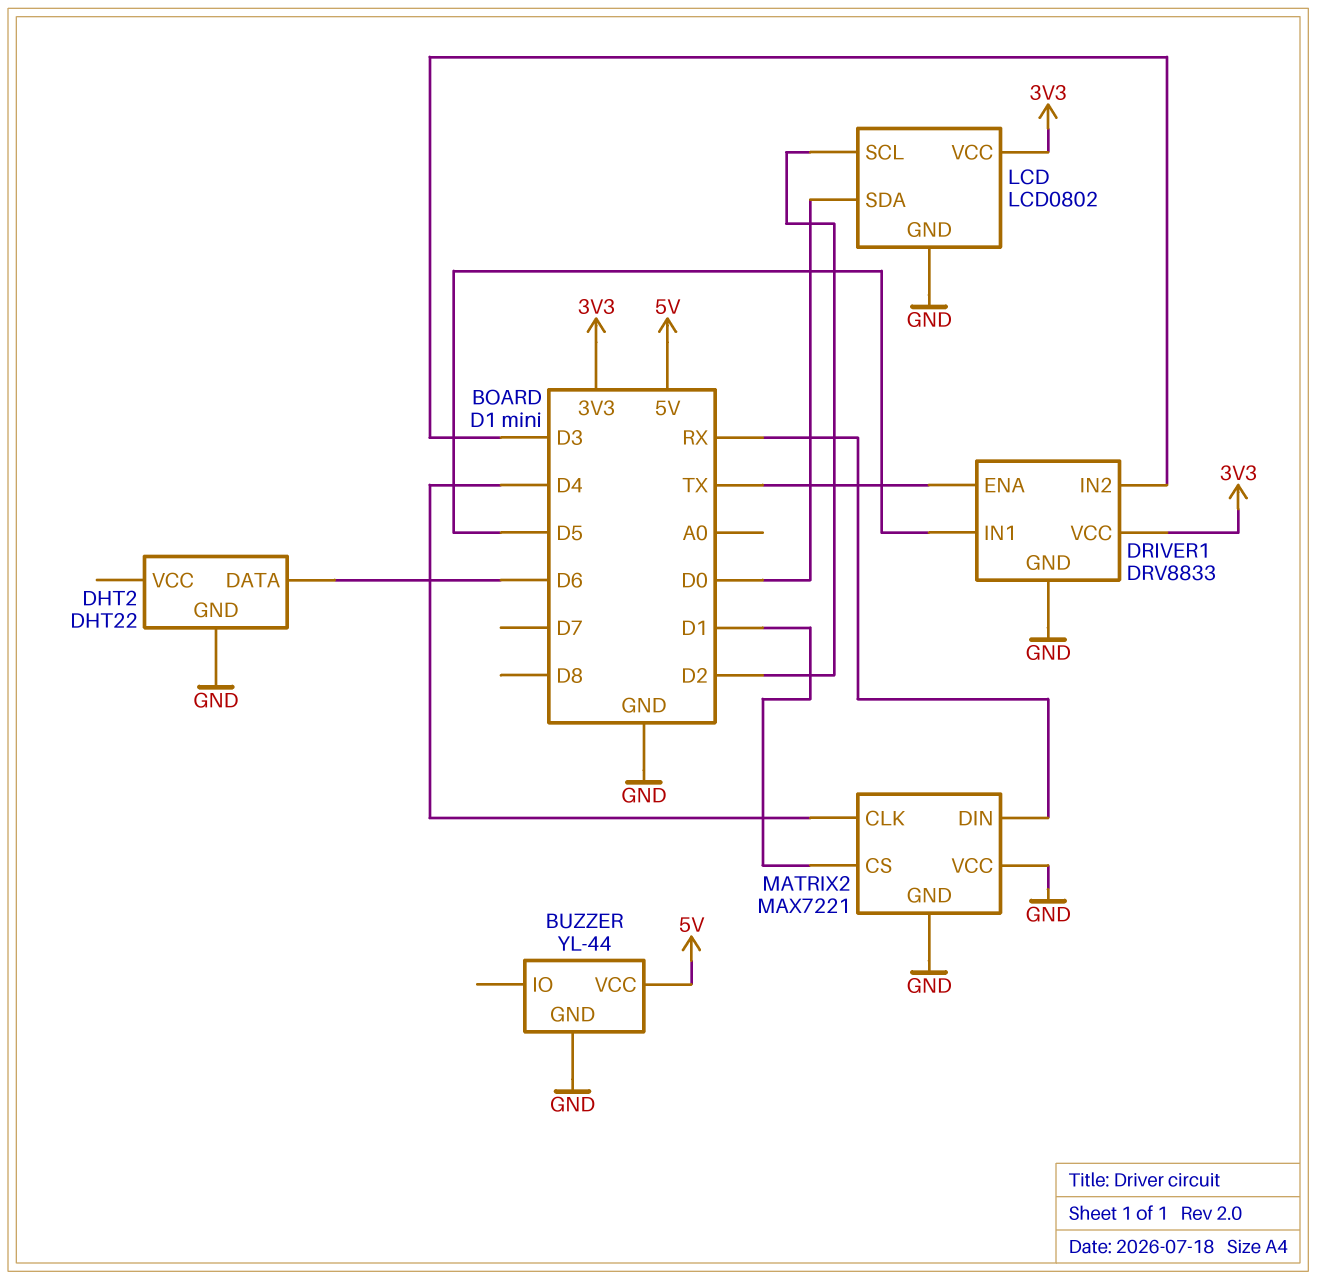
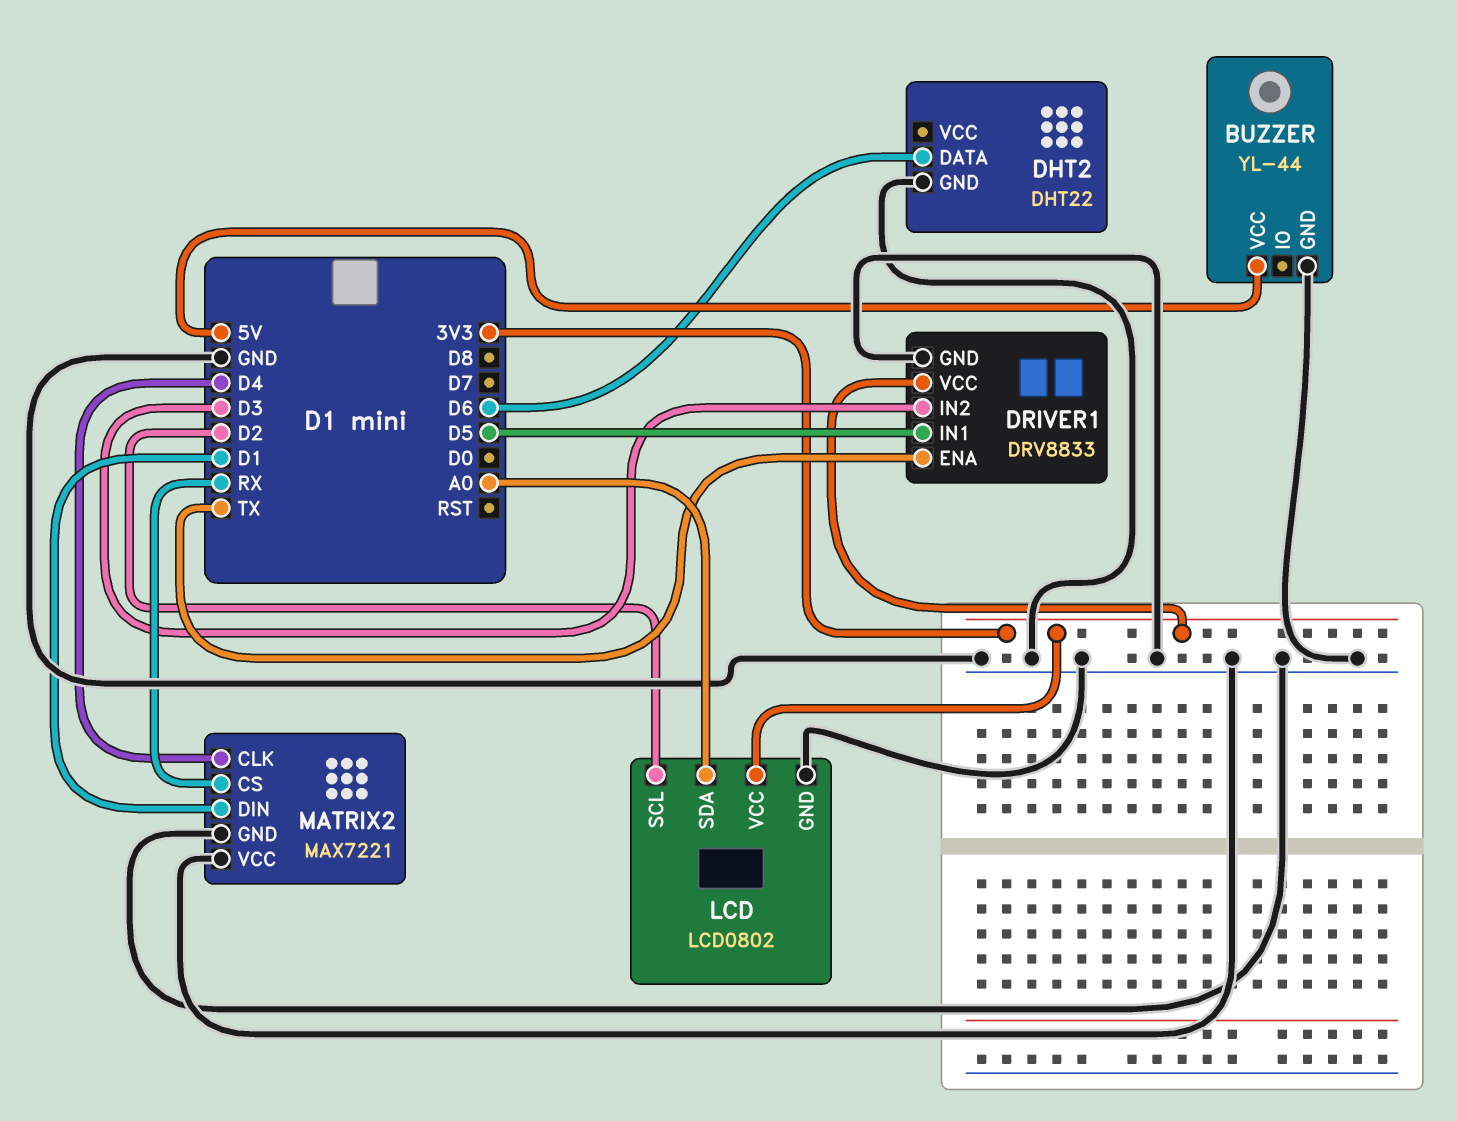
LCD pin SDA: D0 -> A0
MATRIX2 pin CS: D1 -> RX
MATRIX2 pin DIN: RX -> D1

